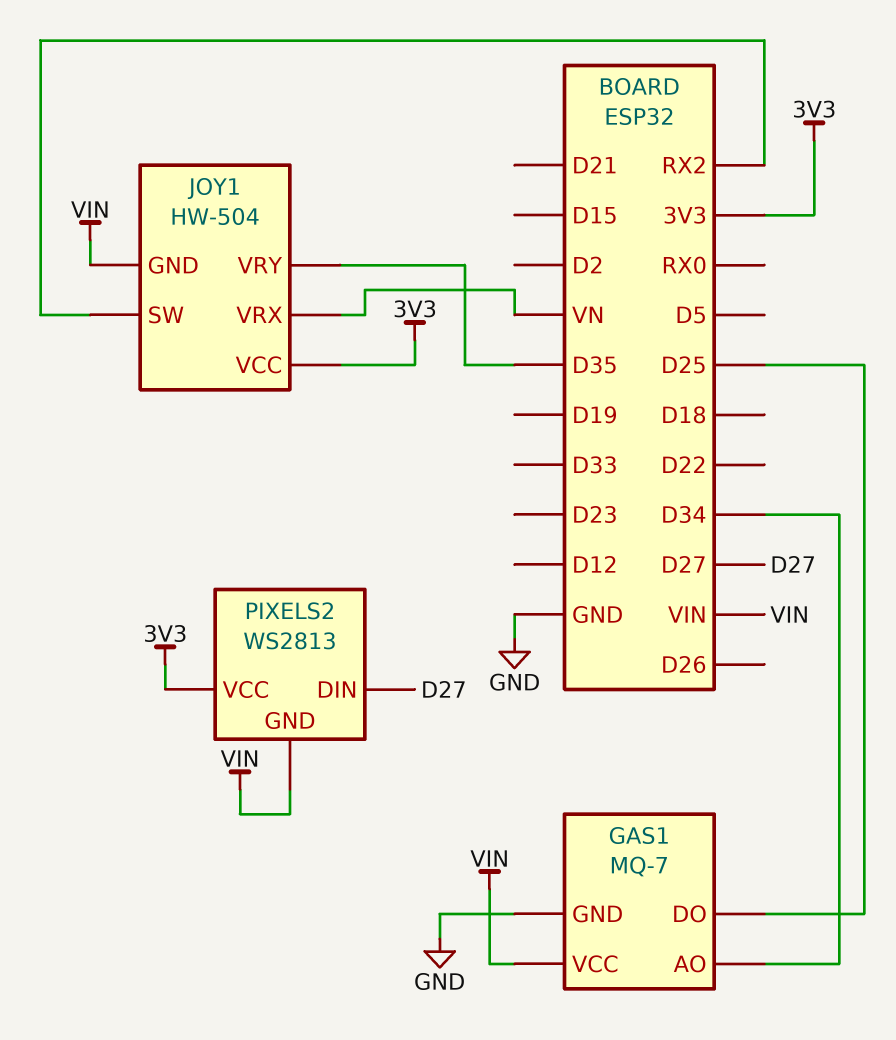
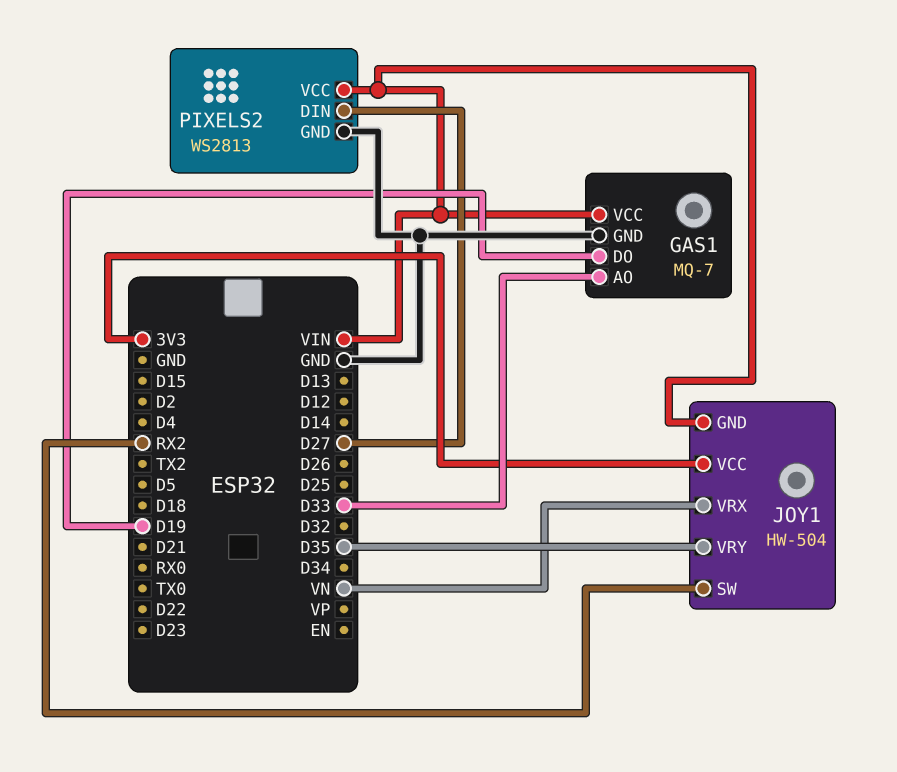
GAS1 pin AO: D34 -> D33
GAS1 pin DO: D25 -> D19
PIXELS2 pin GND: VIN -> GND
PIXELS2 pin VCC: 3V3 -> VIN

